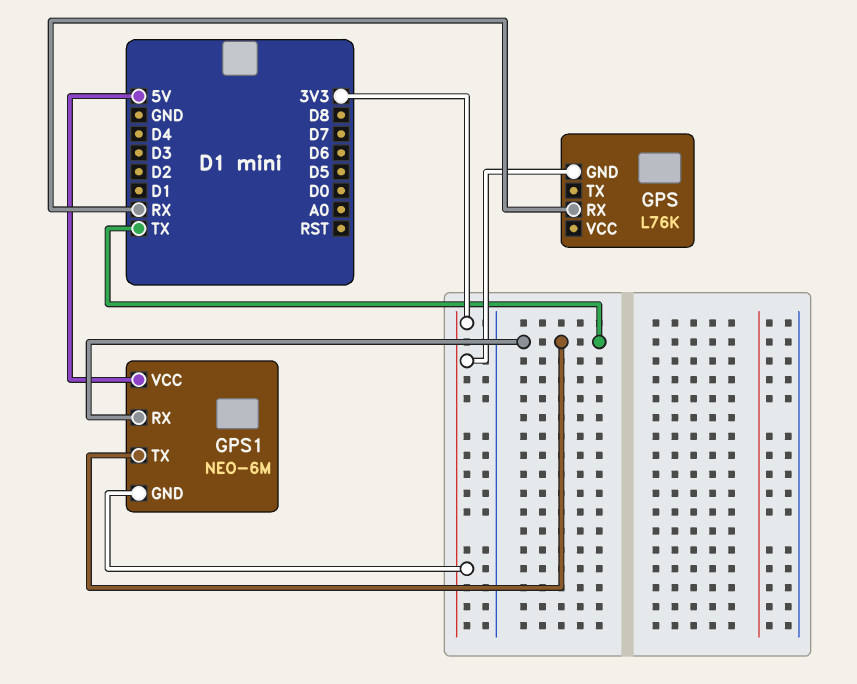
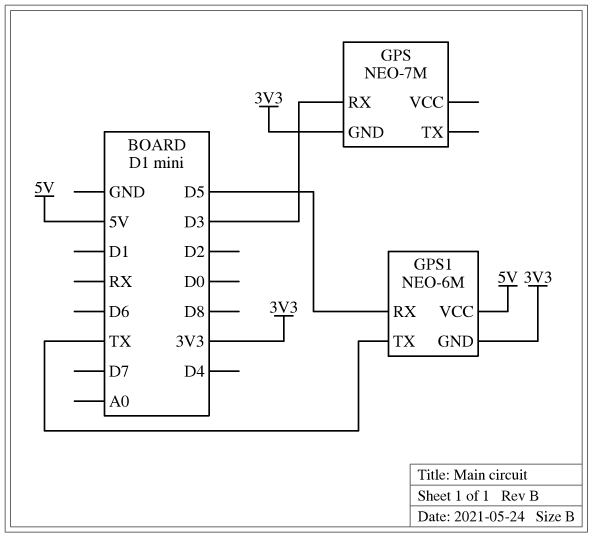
GPS: L76K -> NEO-7M
GPS pin RX: RX -> D3
GPS1 pin RX: TX -> D5

